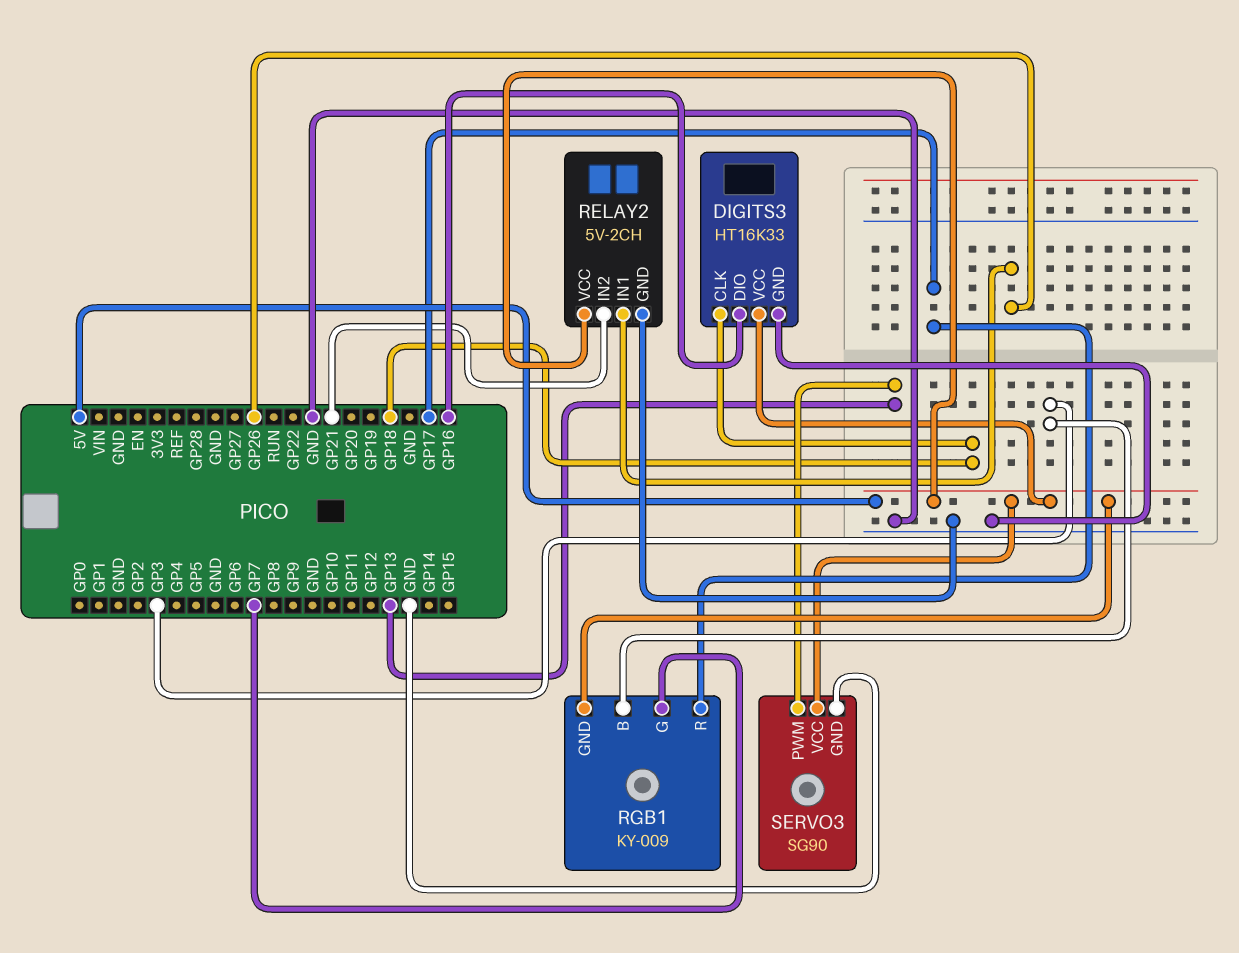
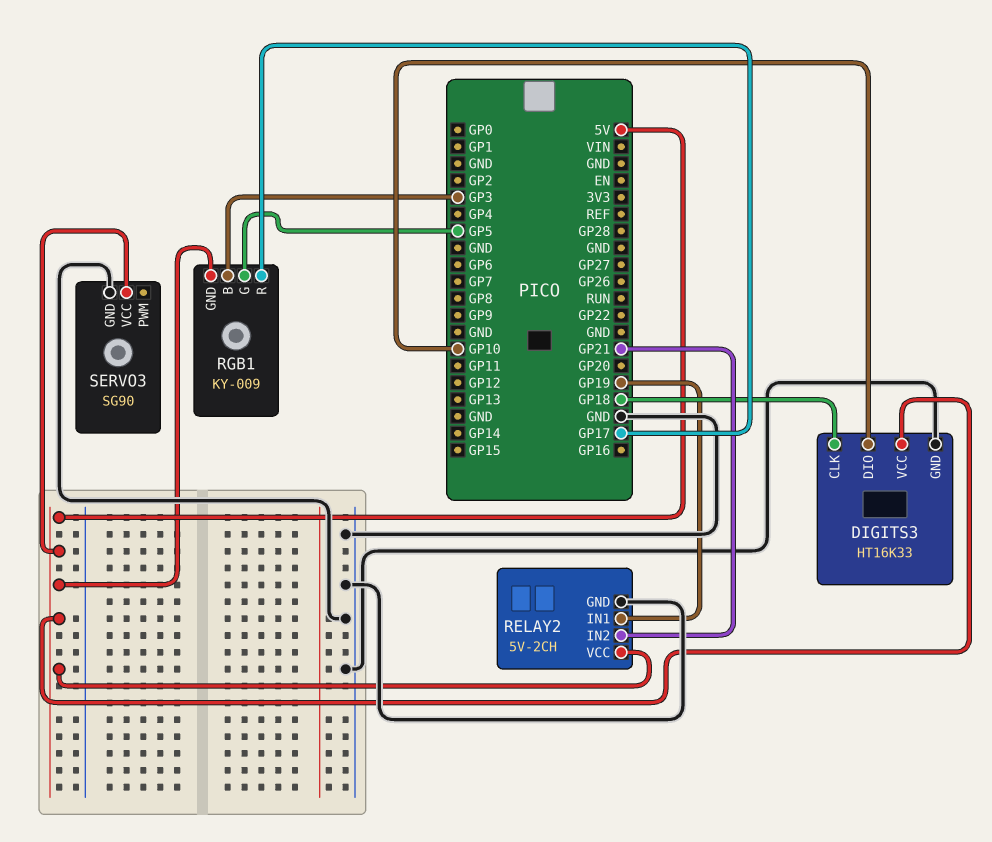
DIGITS3 pin DIO: GP16 -> GP10
RELAY2 pin IN1: GP26 -> GP19
RGB1 pin G: GP7 -> GP5
SERVO3 pin PWM: GP13 -> none

